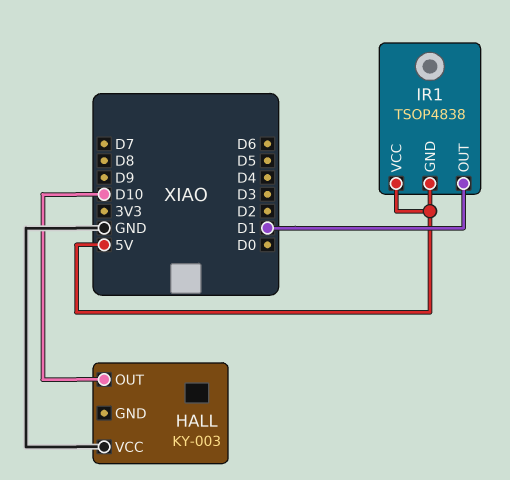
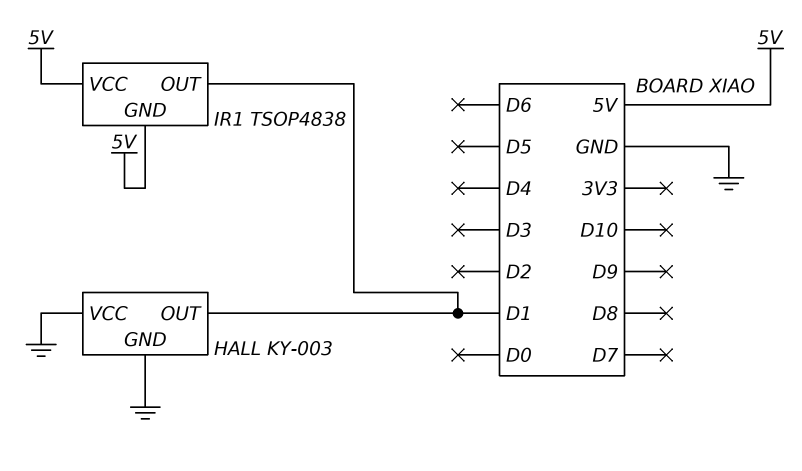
HALL pin GND: none -> GND
HALL pin OUT: D10 -> D1

